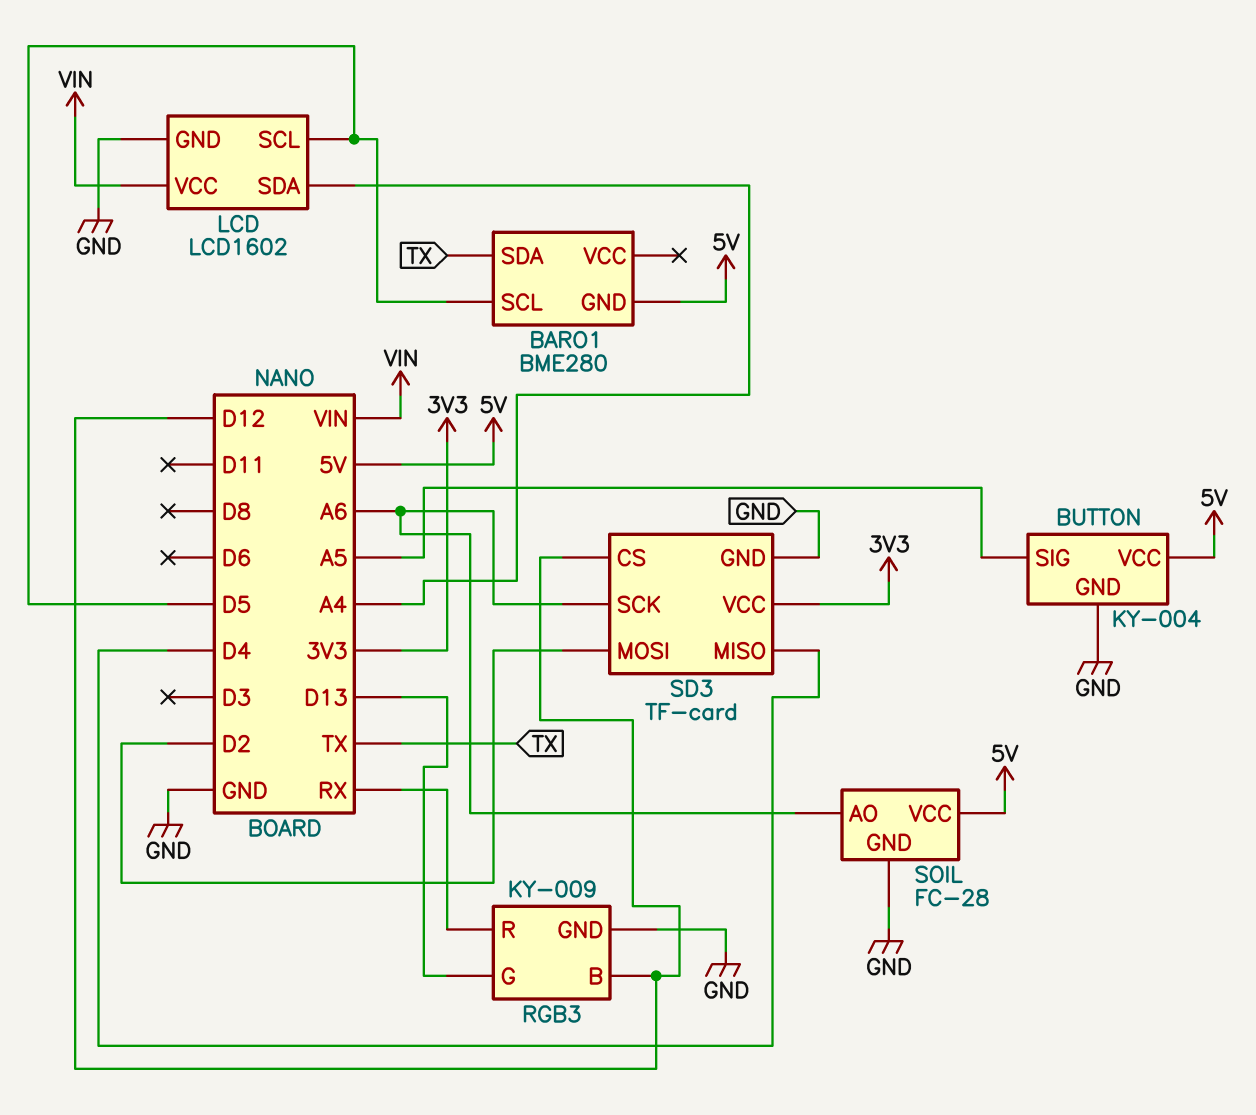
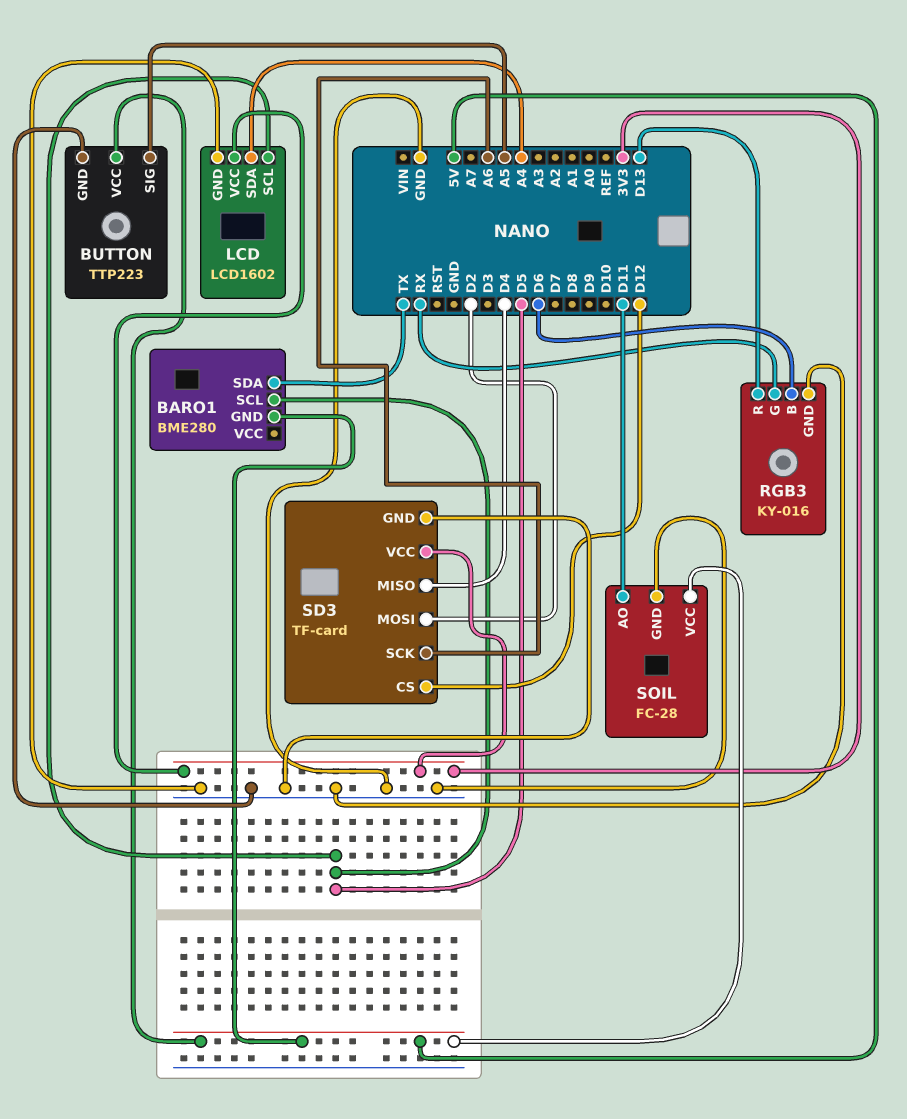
BUTTON: KY-004 -> TTP223
LCD pin VCC: VIN -> 3V3
RGB3: KY-009 -> KY-016
RGB3 pin B: D12 -> D6
RGB3 pin G: D13 -> RX
RGB3 pin R: RX -> D13
SOIL pin AO: A6 -> D11

